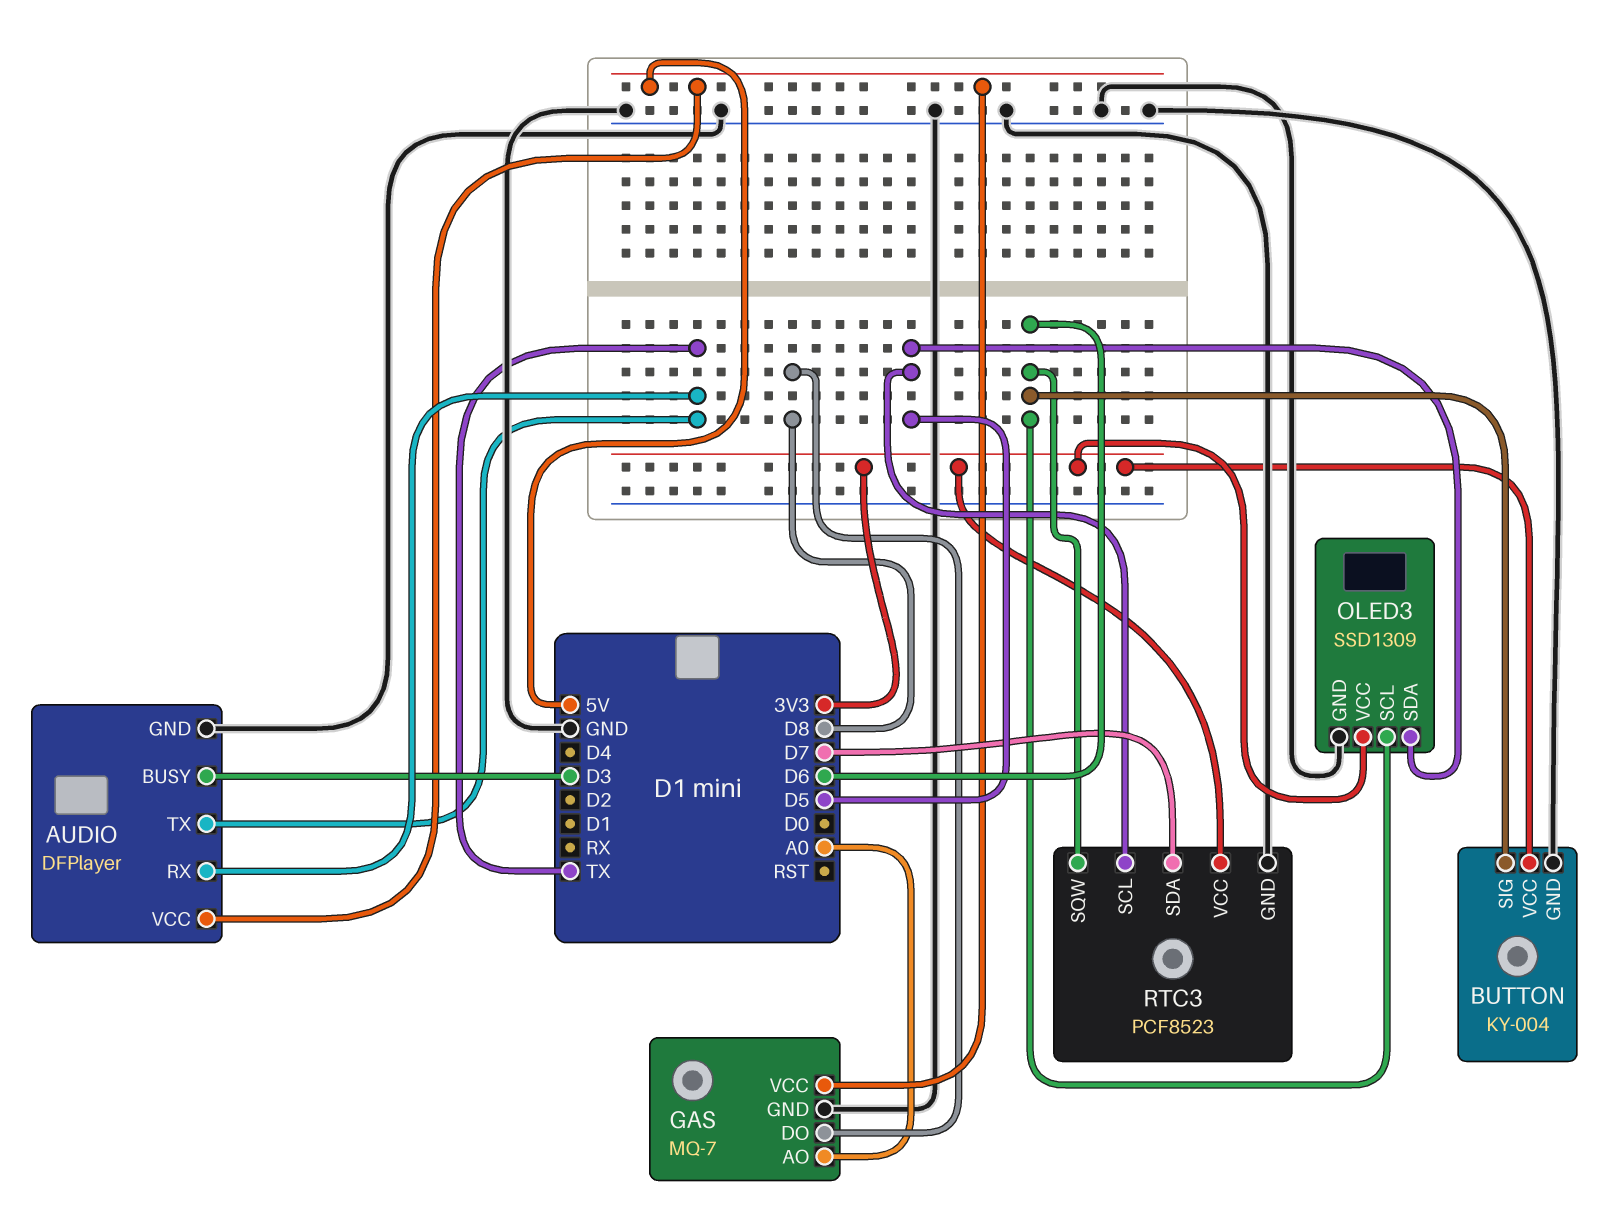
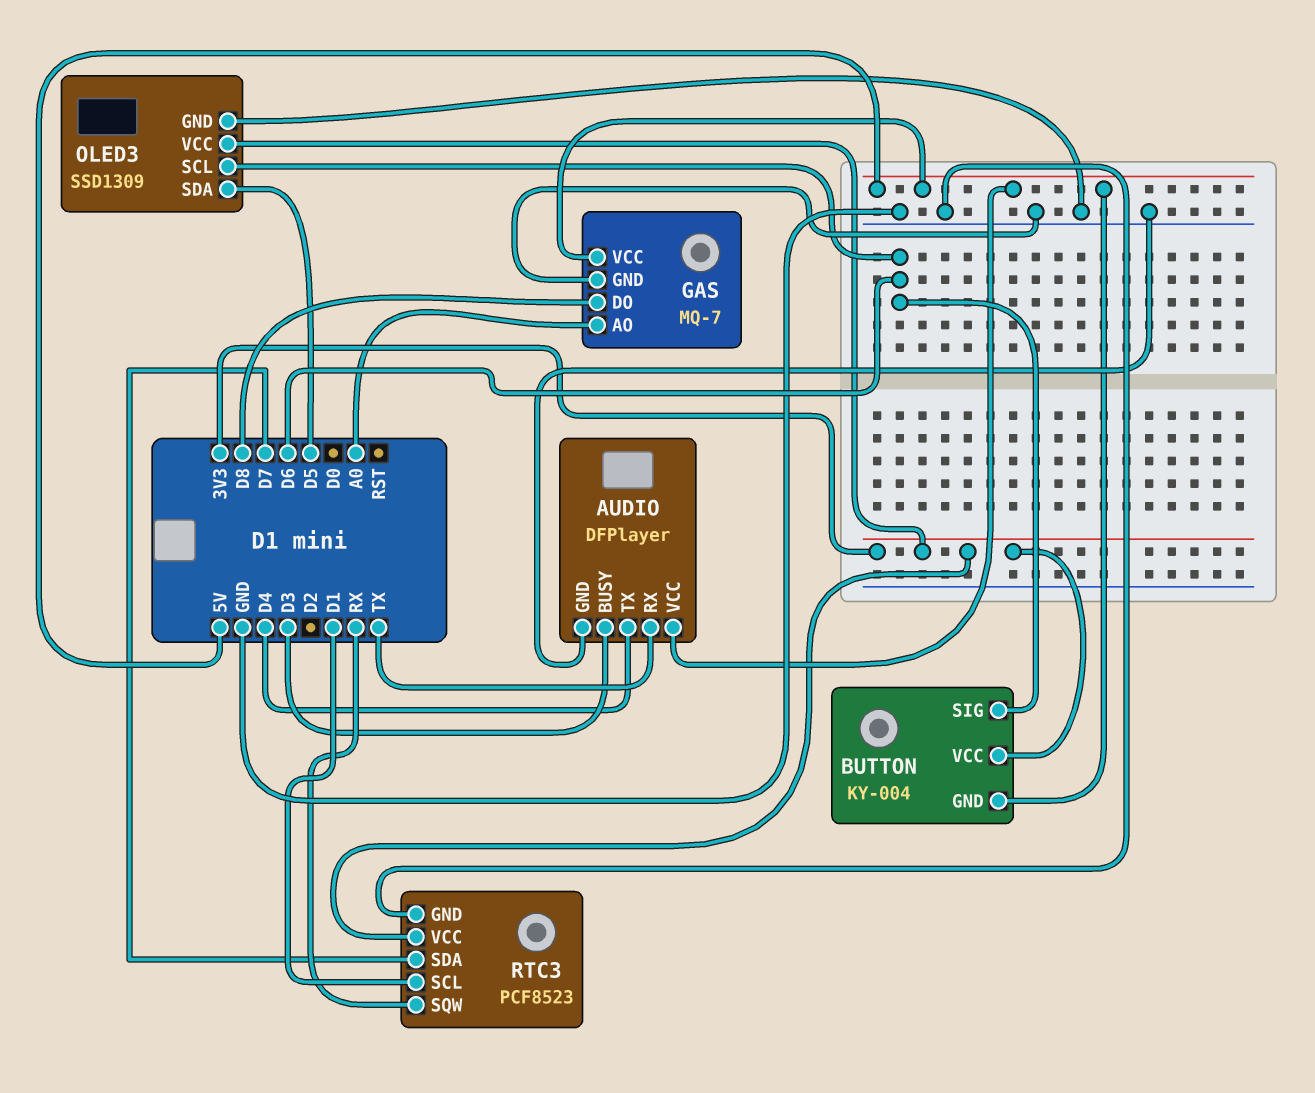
AUDIO pin TX: TX -> D4
BUTTON pin GND: GND -> 5V
RTC3 pin SCL: D5 -> D1
RTC3 pin SQW: D6 -> RX

